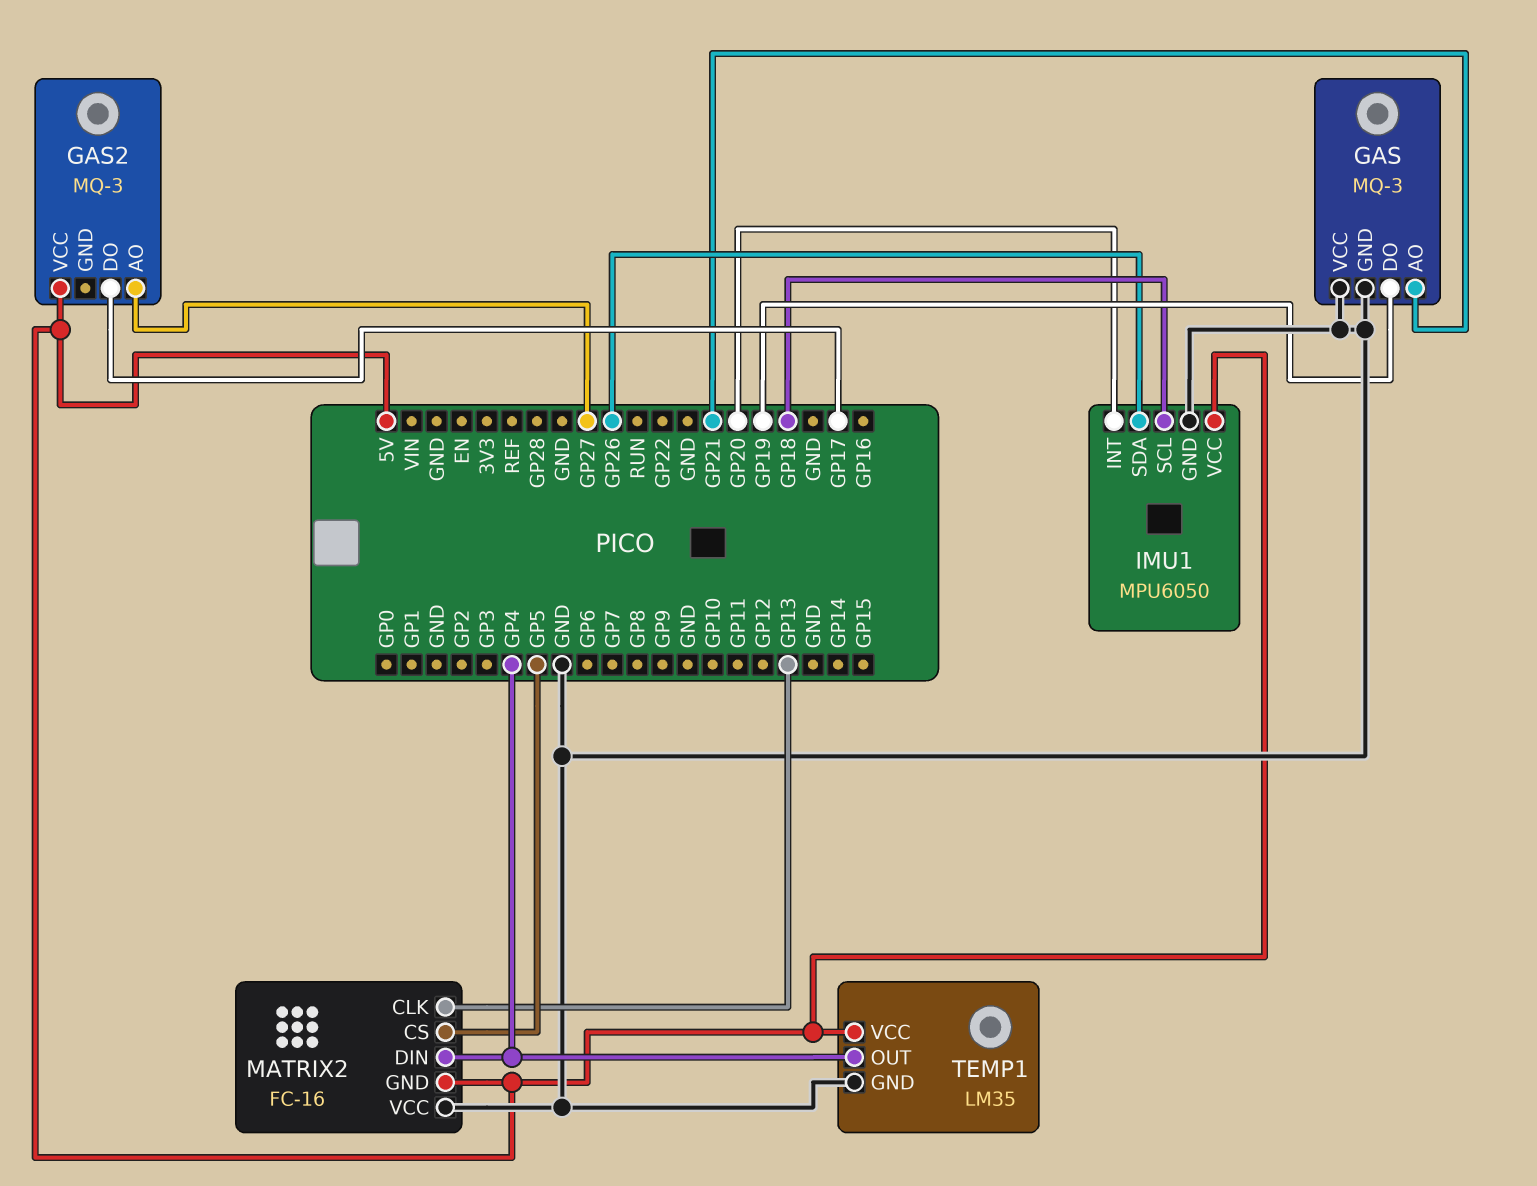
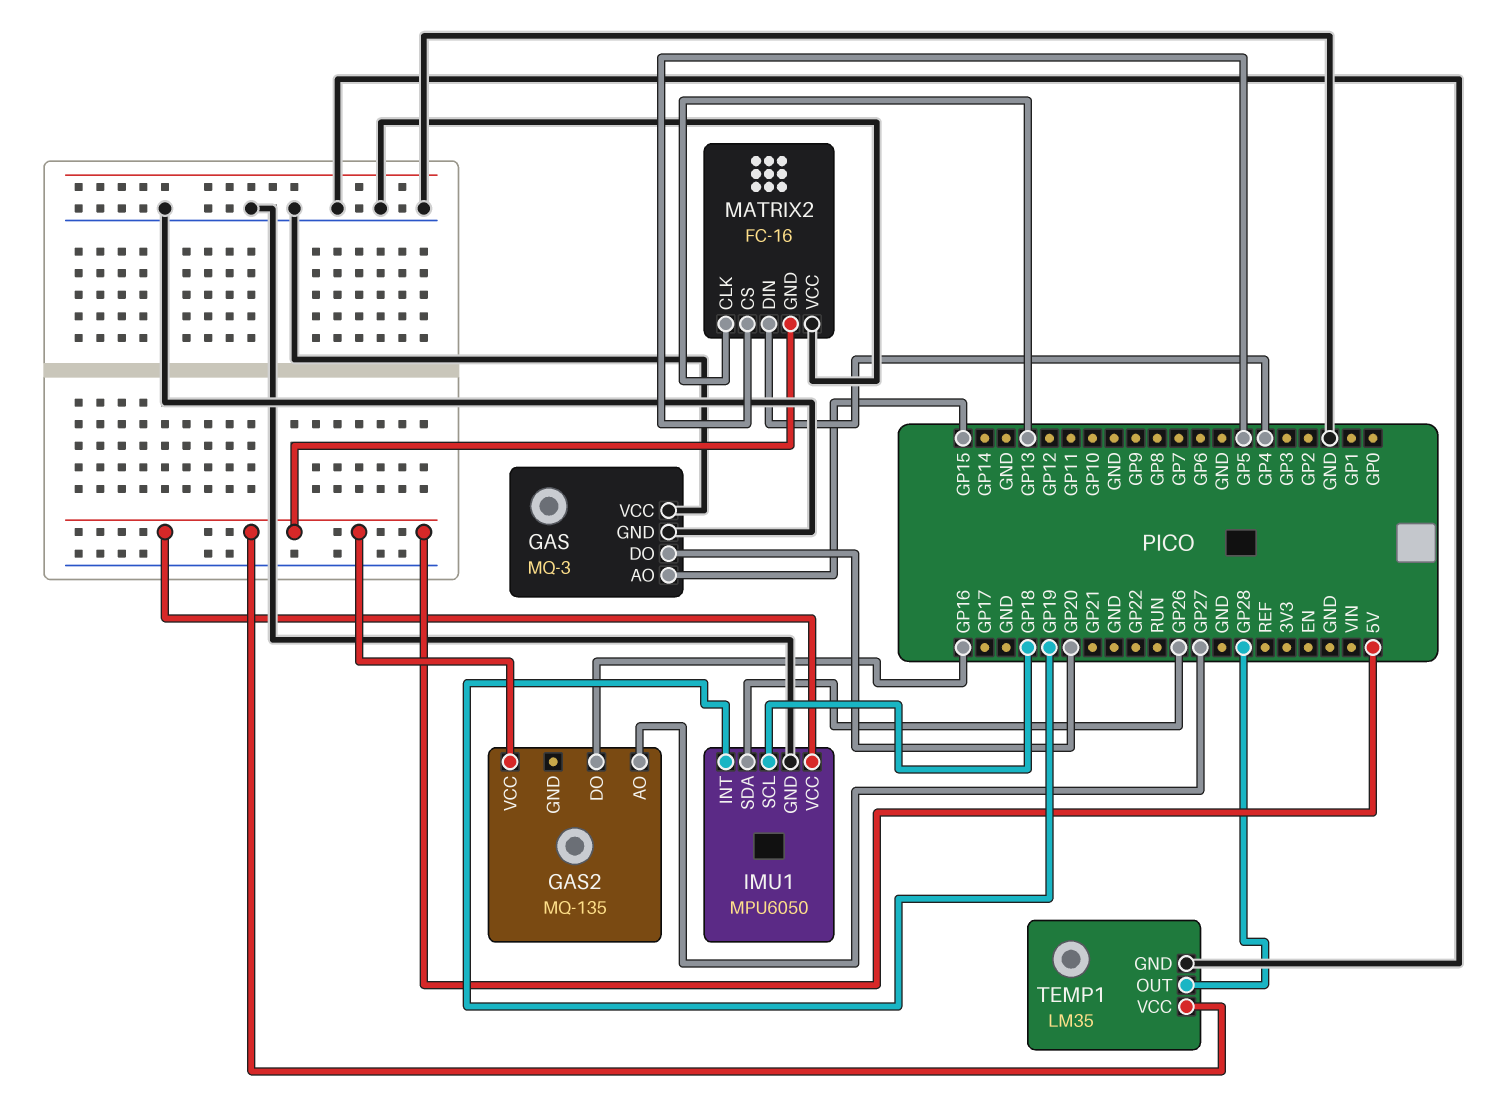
GAS pin AO: GP21 -> GP15
GAS pin DO: GP19 -> GP20
GAS2: MQ-3 -> MQ-135
GAS2 pin DO: GP17 -> GP16
IMU1 pin INT: GP20 -> GP19
TEMP1 pin OUT: GP4 -> GP28

